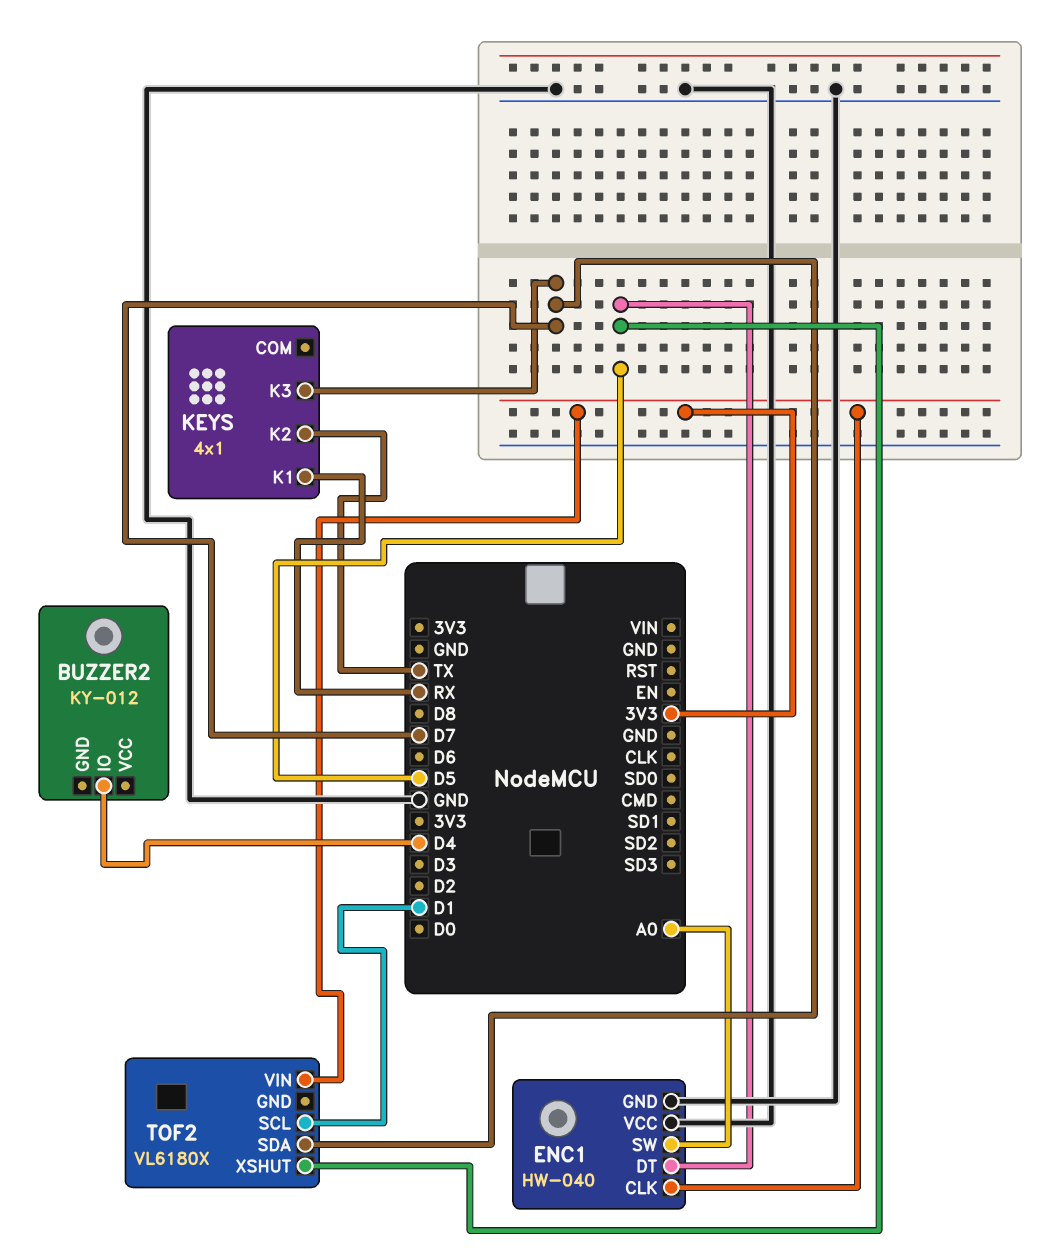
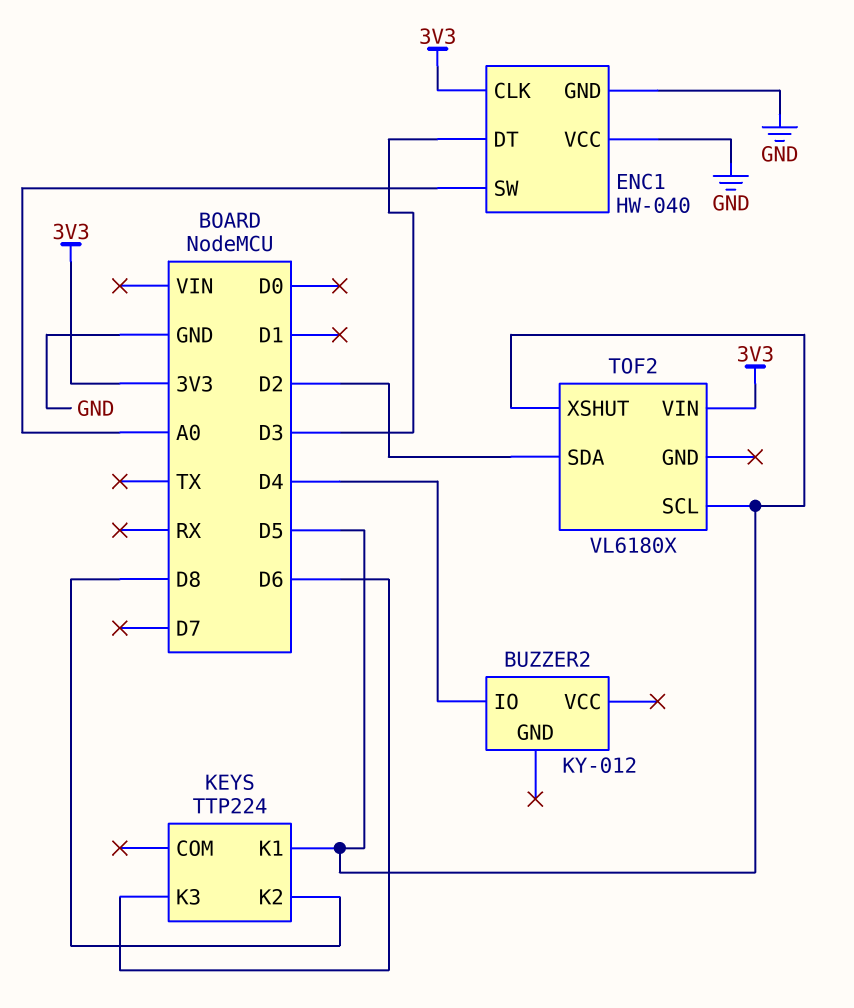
ENC1 pin DT: D5 -> D3
KEYS: 4x1 -> TTP224
KEYS pin K1: RX -> D5
KEYS pin K2: TX -> D8
KEYS pin K3: D7 -> D6
TOF2 pin SCL: D1 -> D5
TOF2 pin SDA: D7 -> D2

